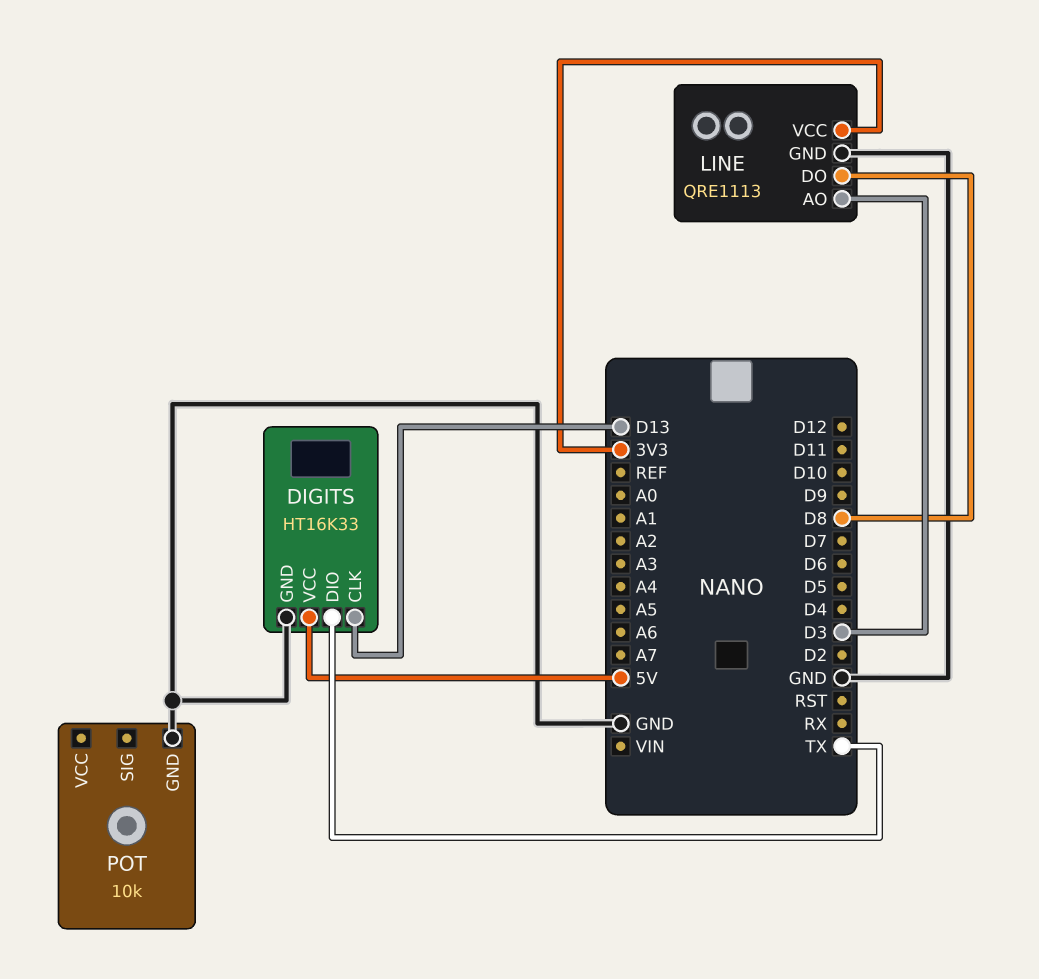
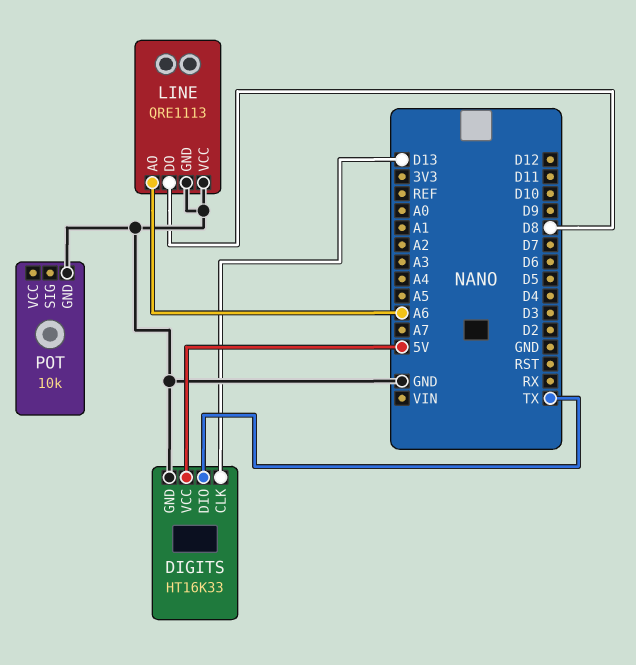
LINE pin AO: D3 -> A6
LINE pin VCC: 3V3 -> GND

